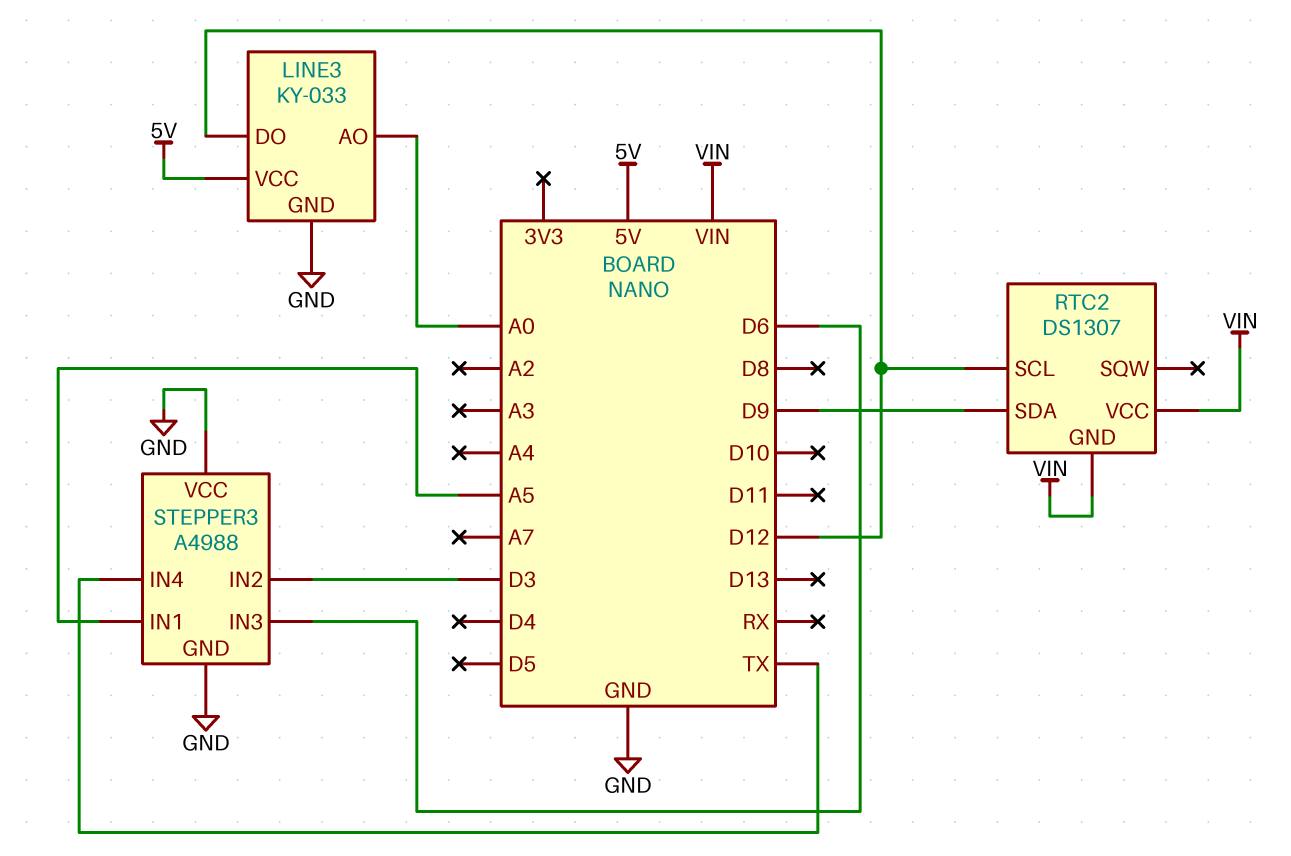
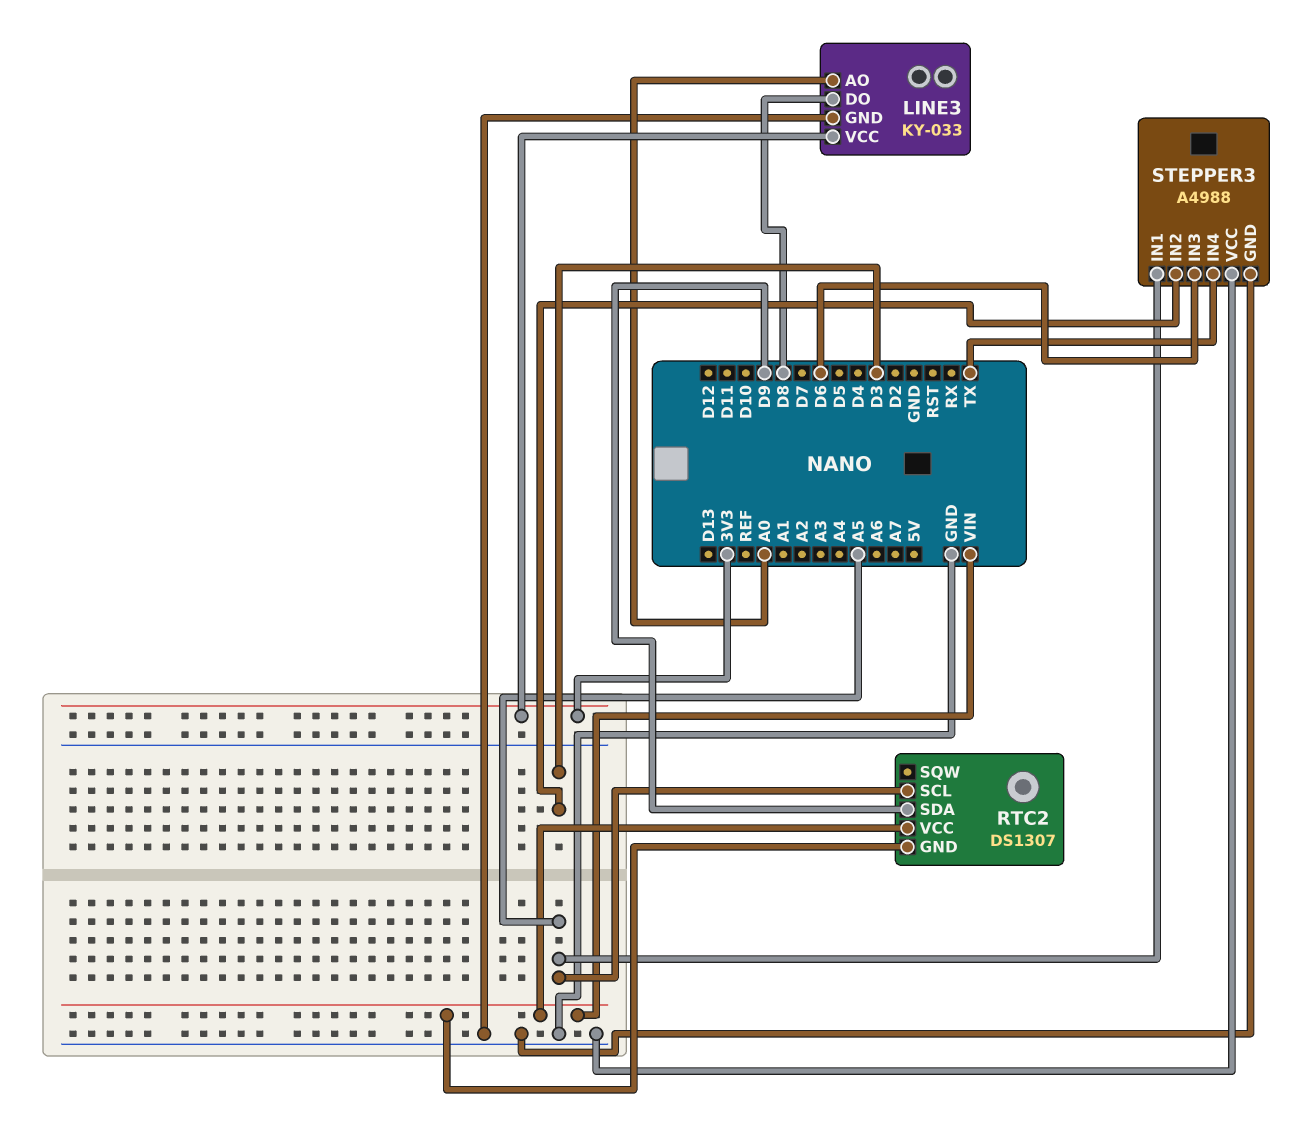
LINE3 pin DO: D12 -> D8
LINE3 pin VCC: 5V -> 3V3
RTC2 pin SCL: D12 -> A5

